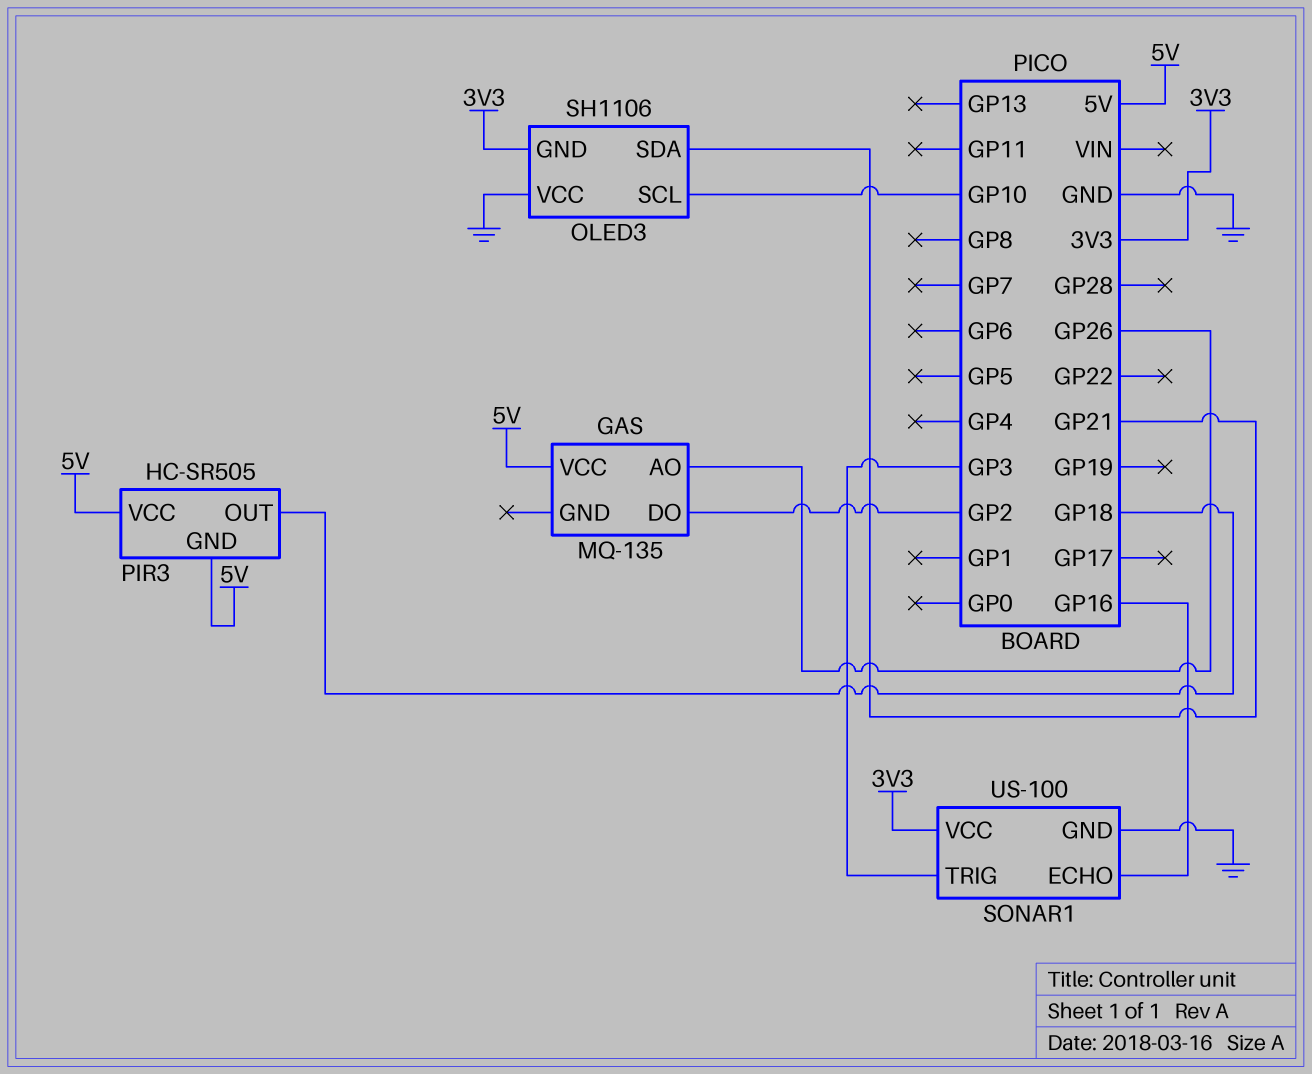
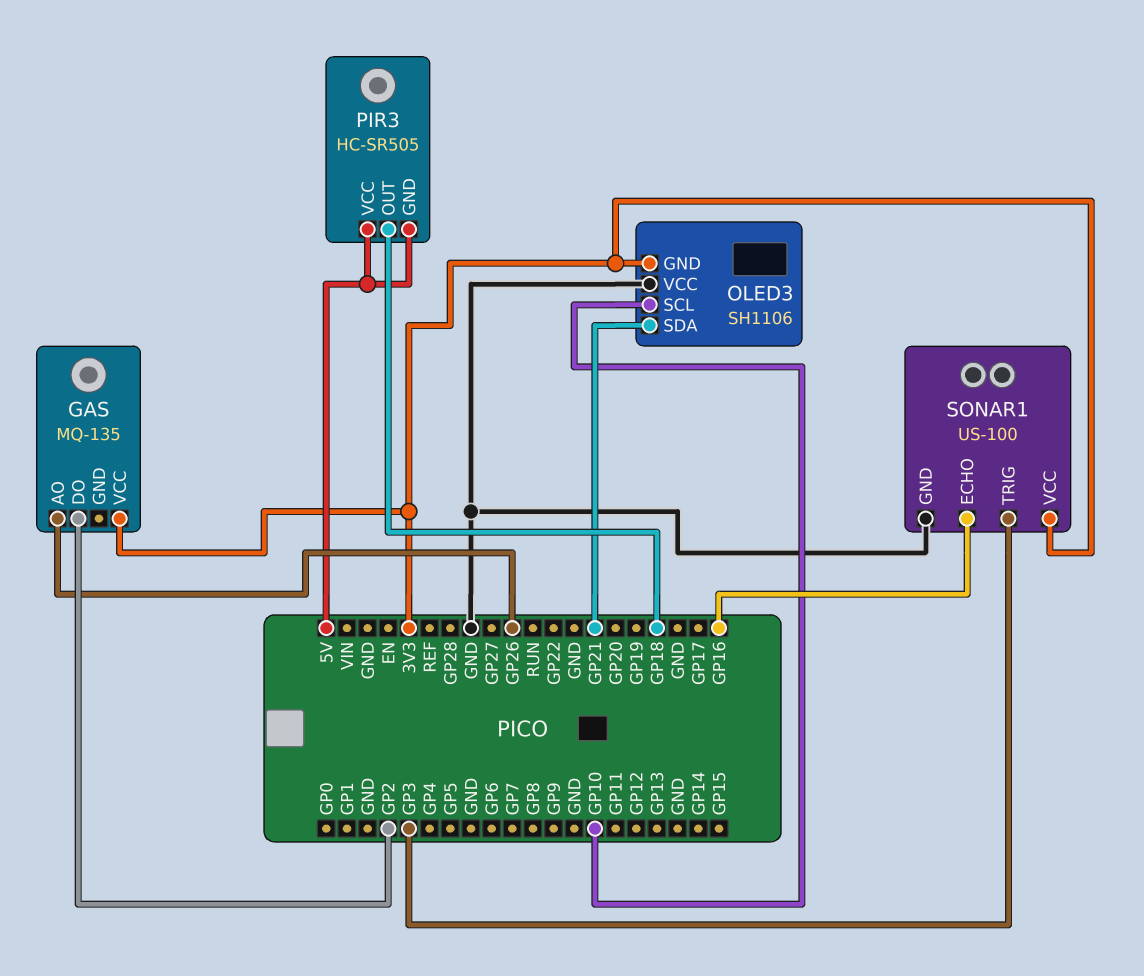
GAS pin VCC: 5V -> 3V3

